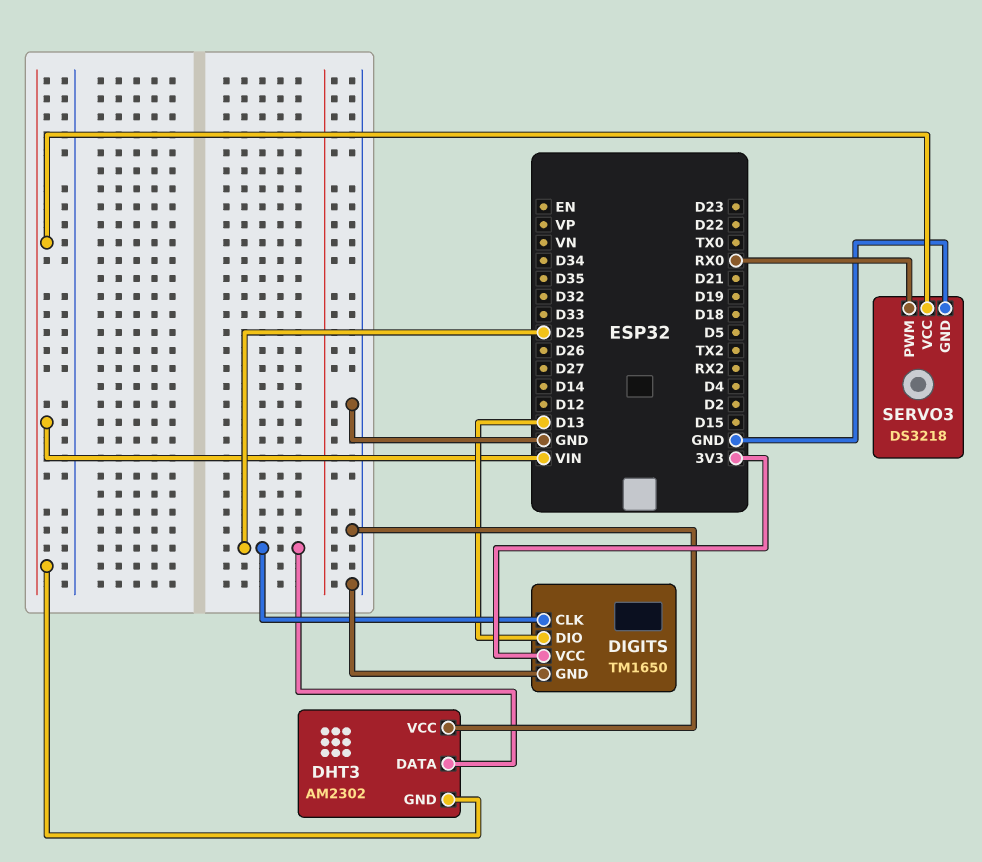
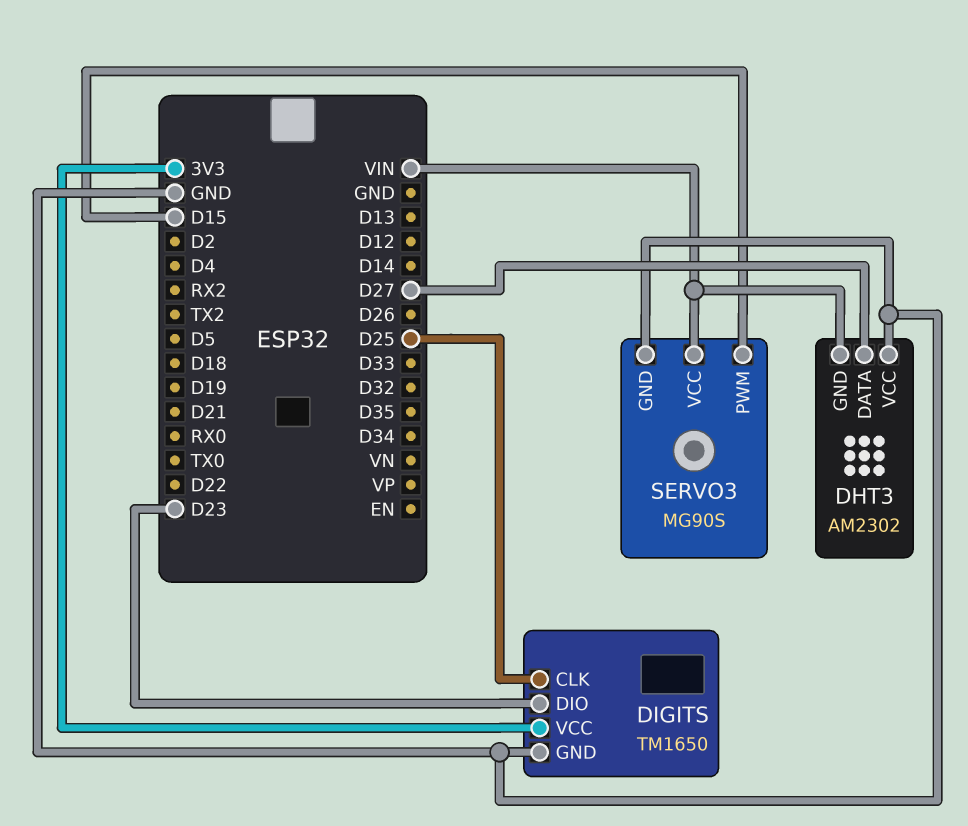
DHT3 pin DATA: D25 -> D27
DIGITS pin DIO: D13 -> D23
SERVO3: DS3218 -> MG90S
SERVO3 pin PWM: RX0 -> D15

